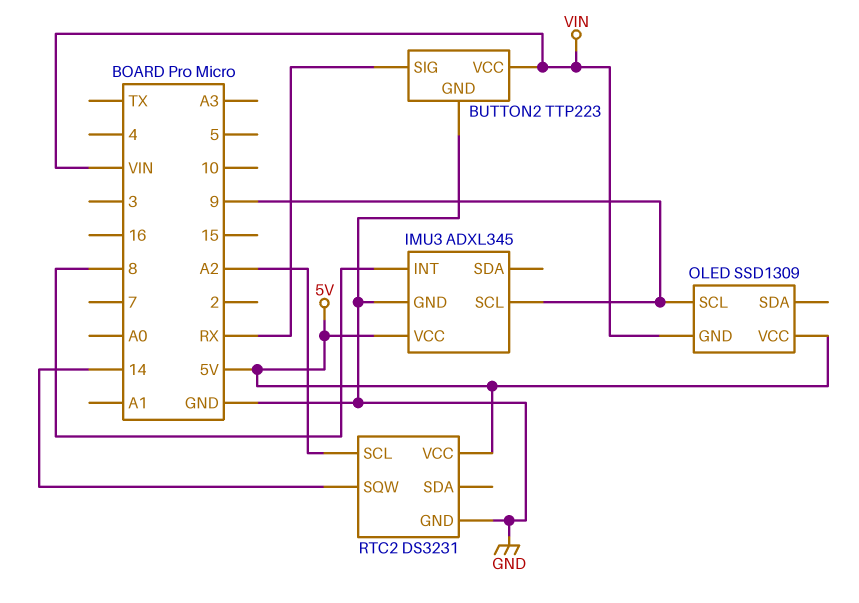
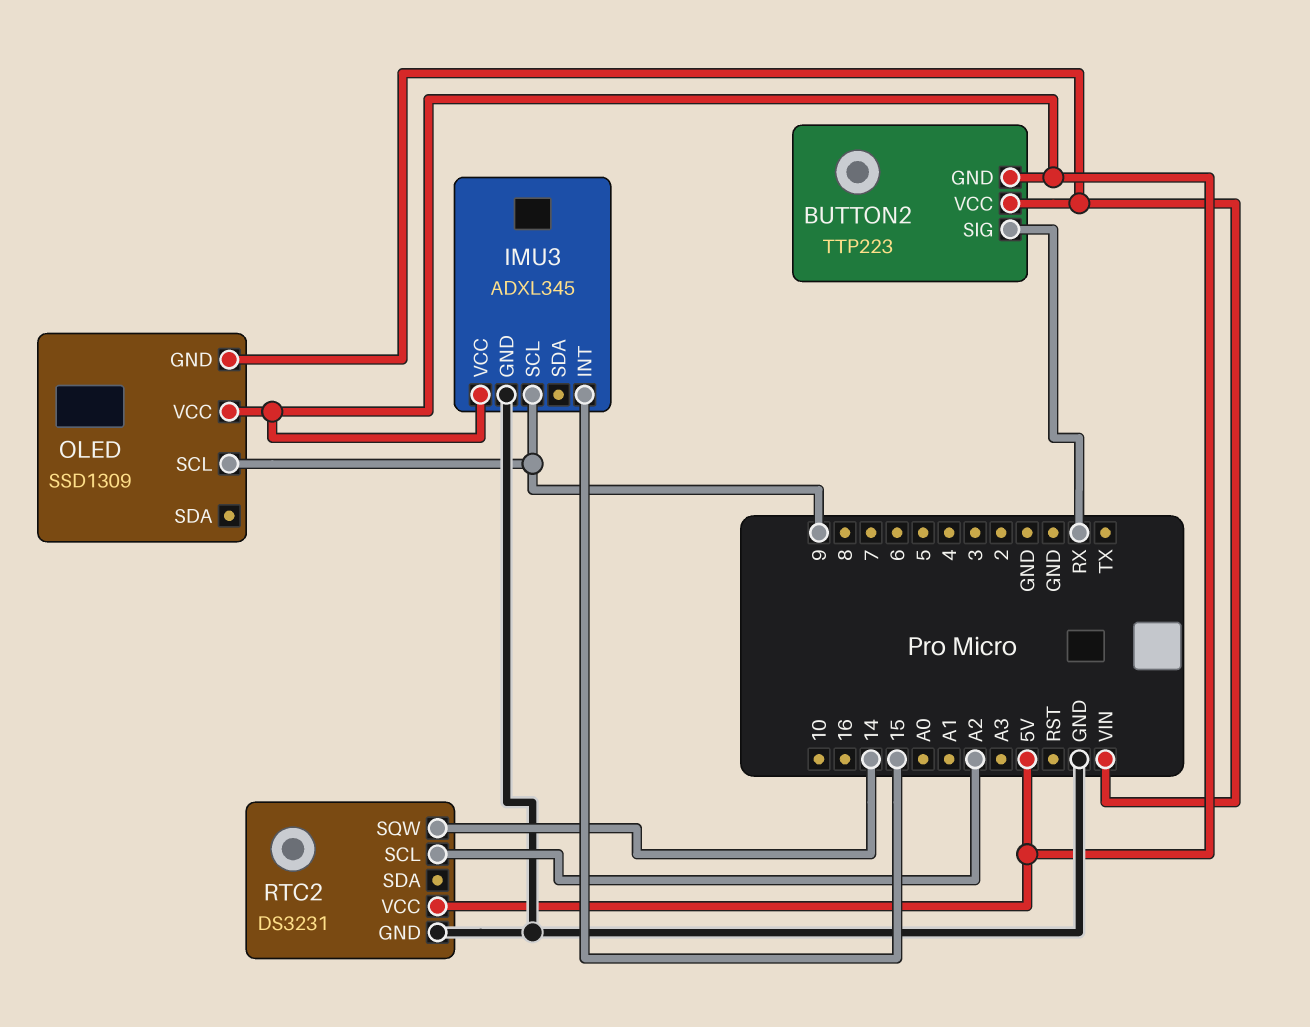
BUTTON2 pin GND: GND -> 5V
IMU3 pin INT: 8 -> 15

